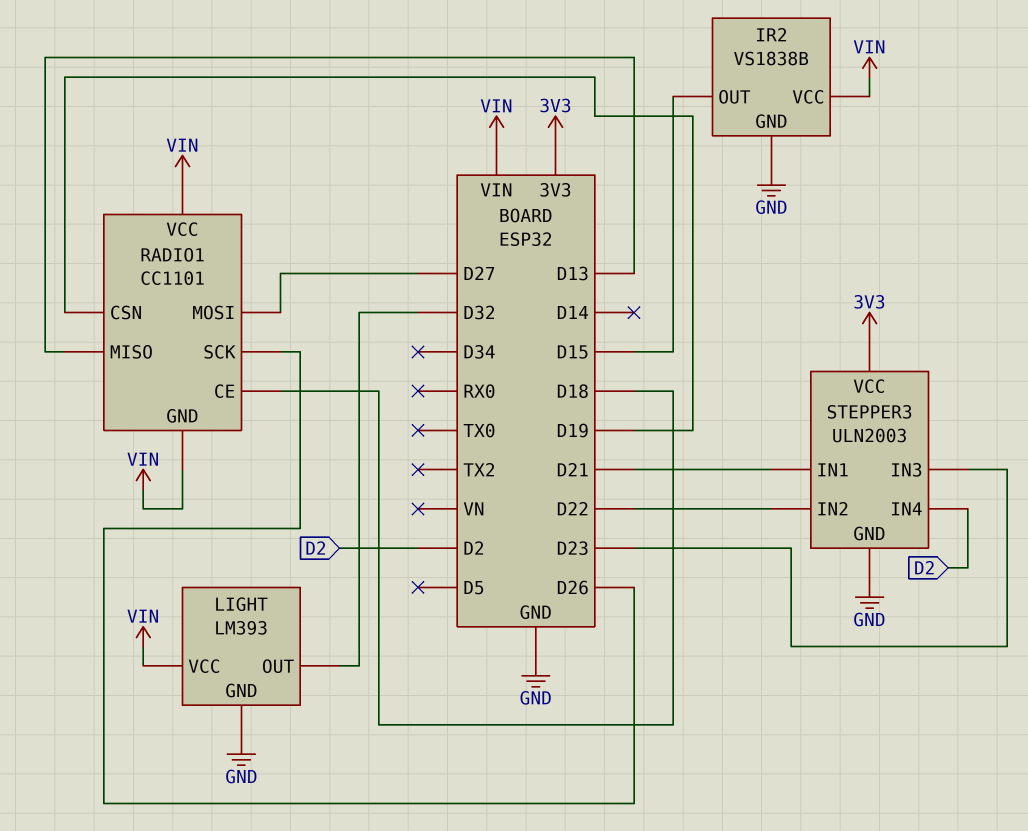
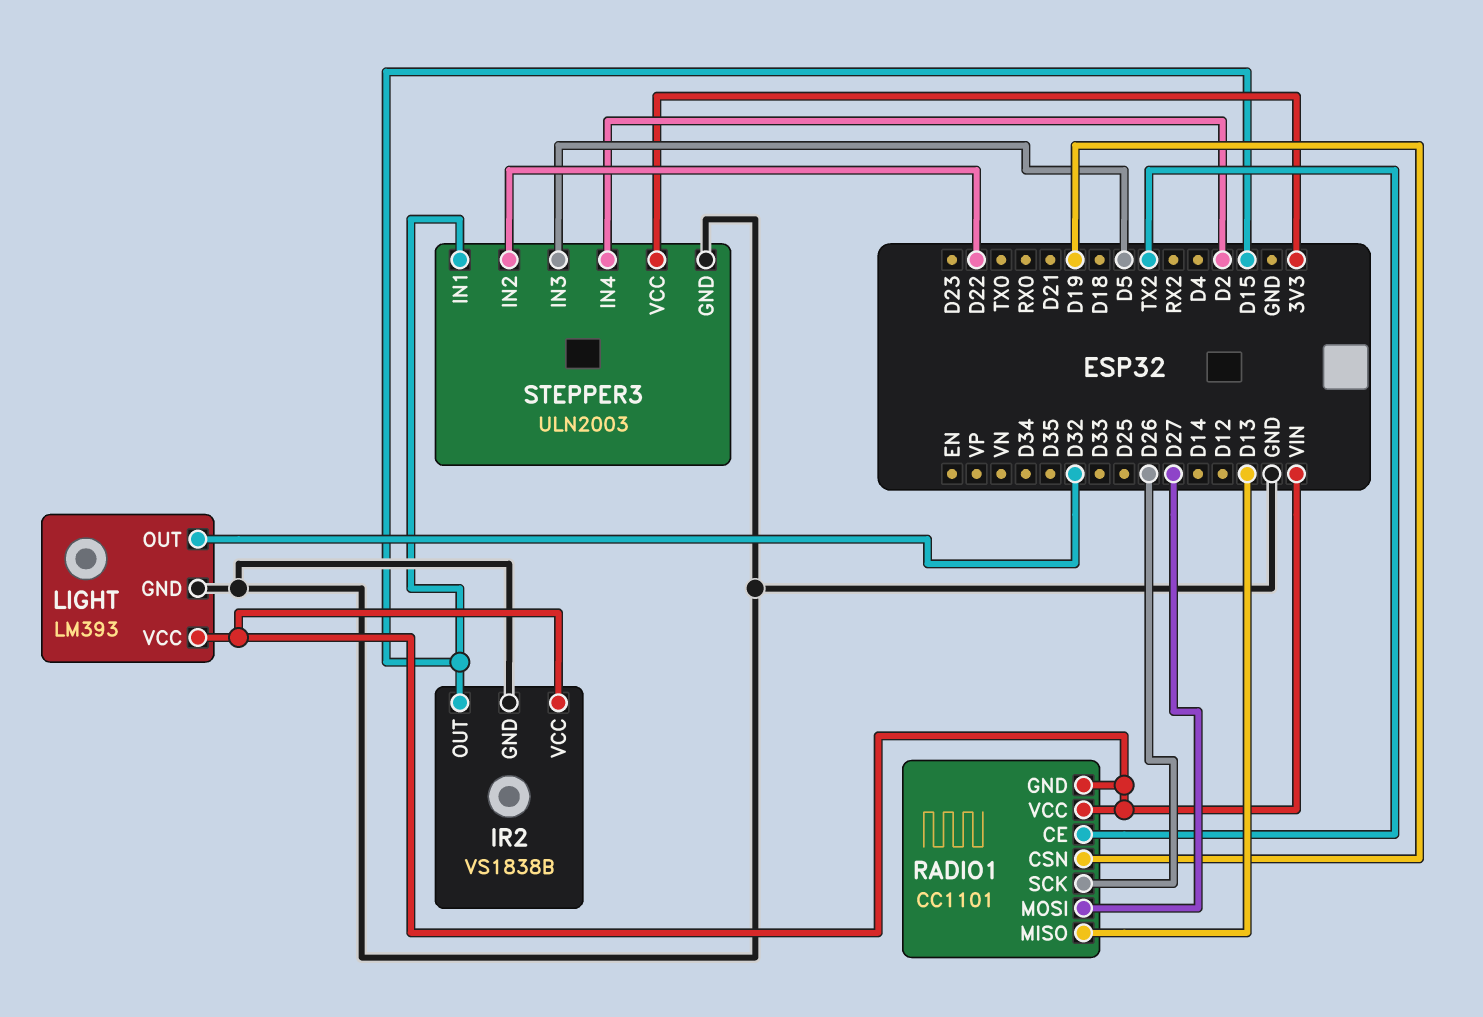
RADIO1 pin CE: D18 -> TX2
STEPPER3 pin IN1: D21 -> D15
STEPPER3 pin IN3: D23 -> D5

